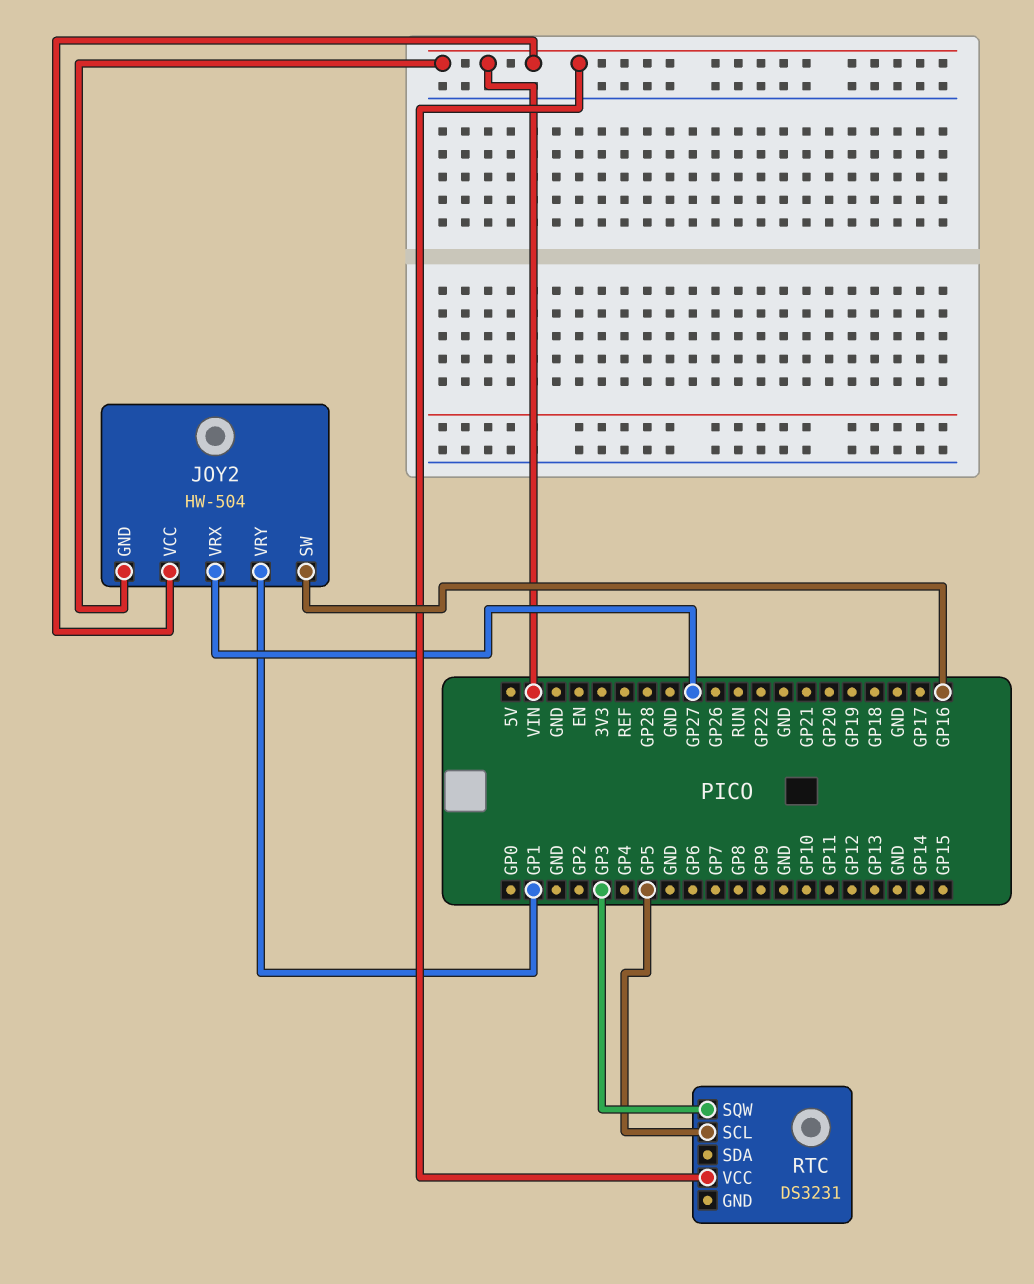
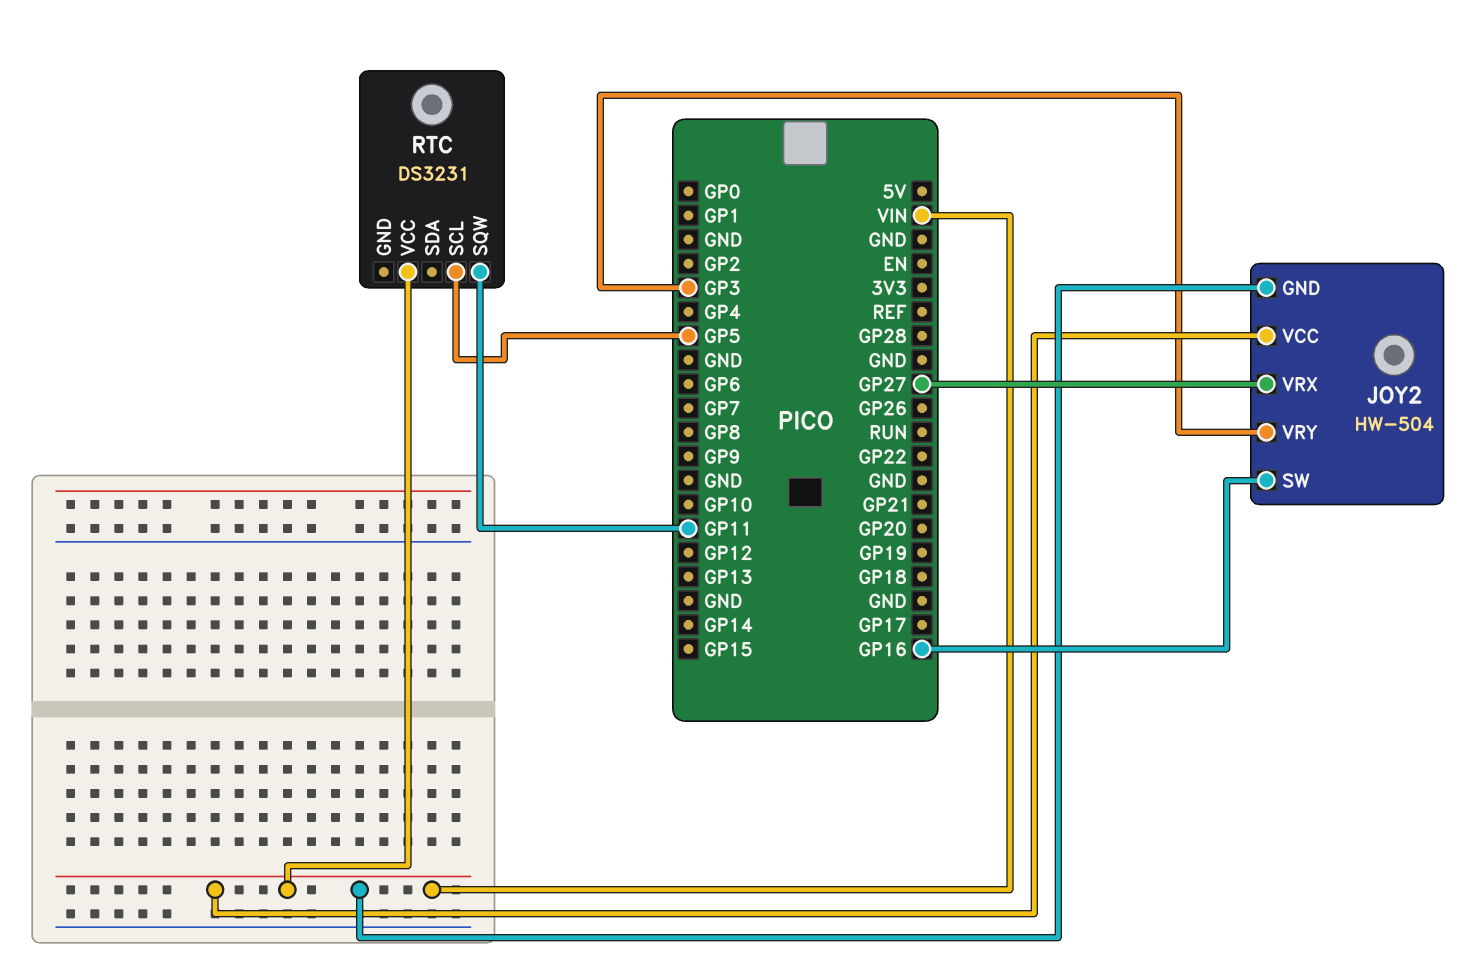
JOY2 pin VRY: GP1 -> GP3
RTC pin SQW: GP3 -> GP11

